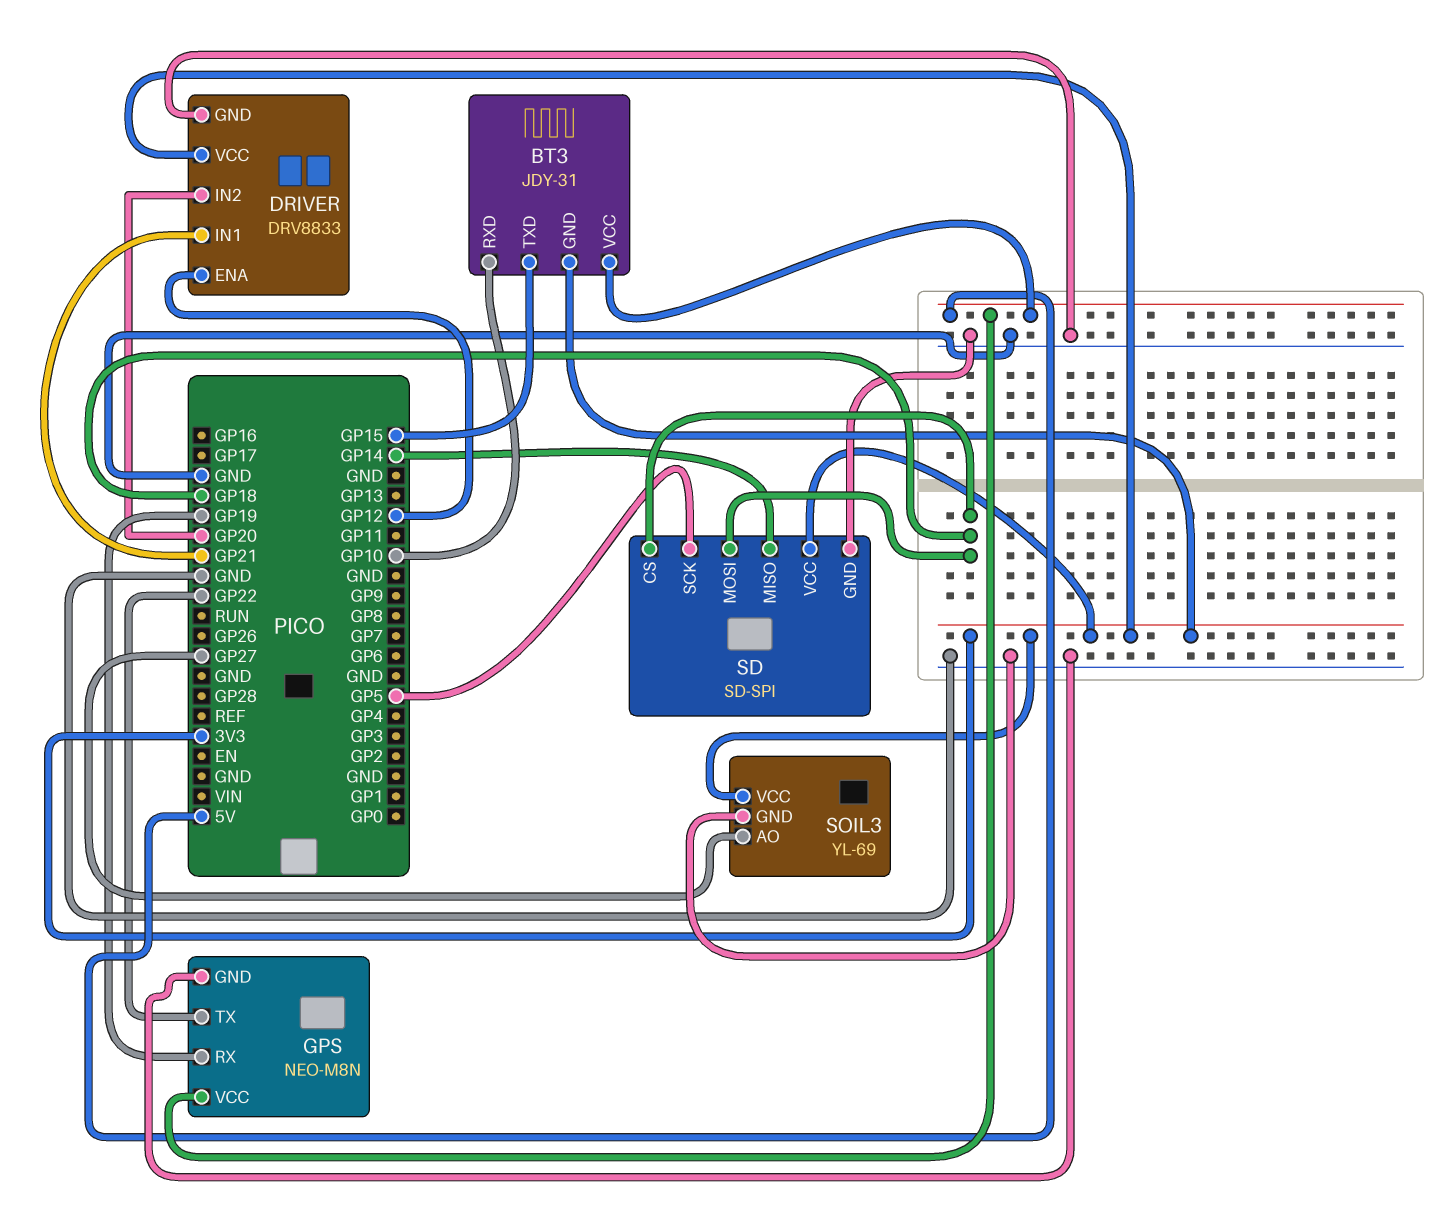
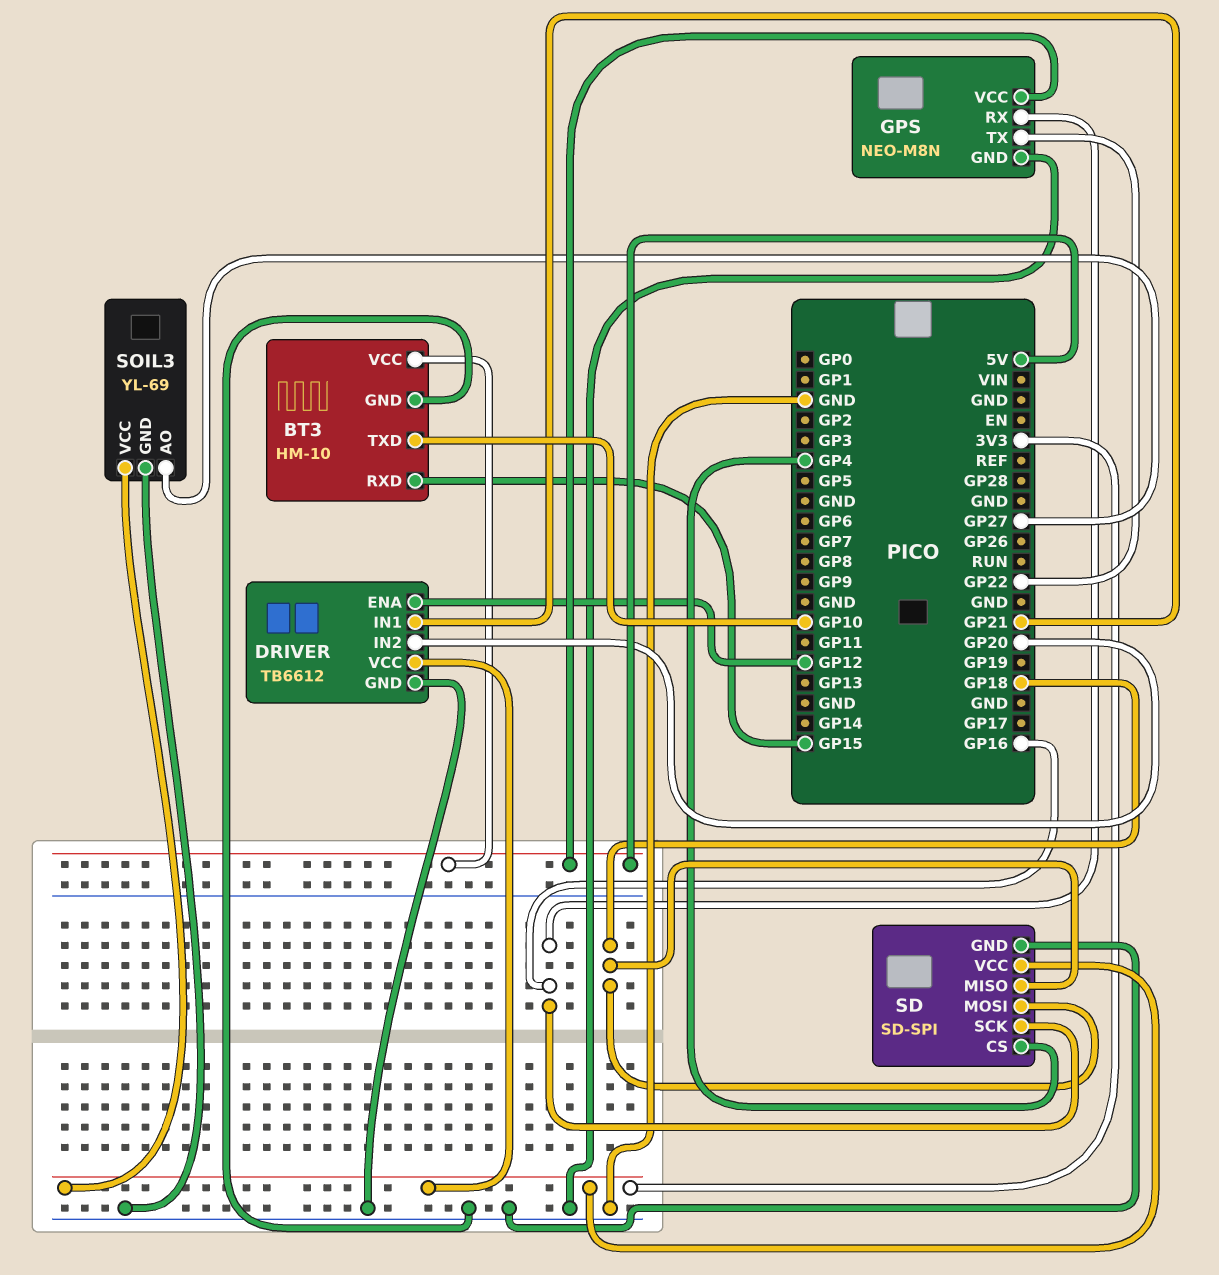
BT3: JDY-31 -> HM-10
BT3 pin GND: 3V3 -> GND
BT3 pin RXD: GP10 -> GP15
BT3 pin TXD: GP15 -> GP10
DRIVER: DRV8833 -> TB6612
GPS pin RX: GP19 -> GP16
SD pin CS: GP18 -> GP4
SD pin MISO: GP14 -> GP18
SD pin SCK: GP5 -> GP16

